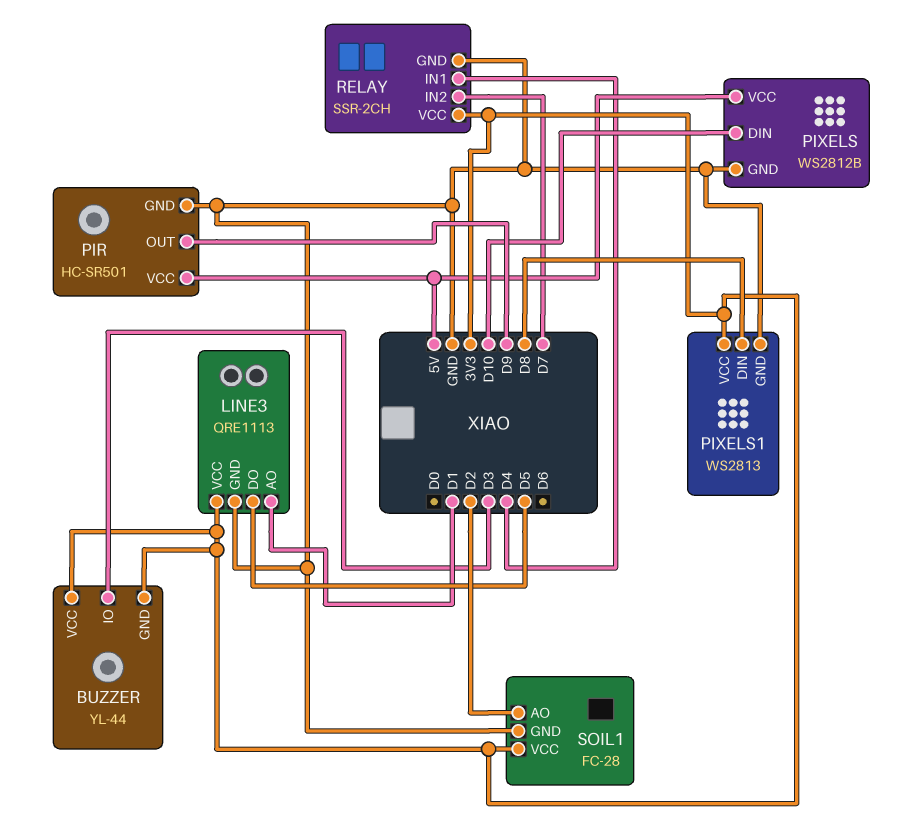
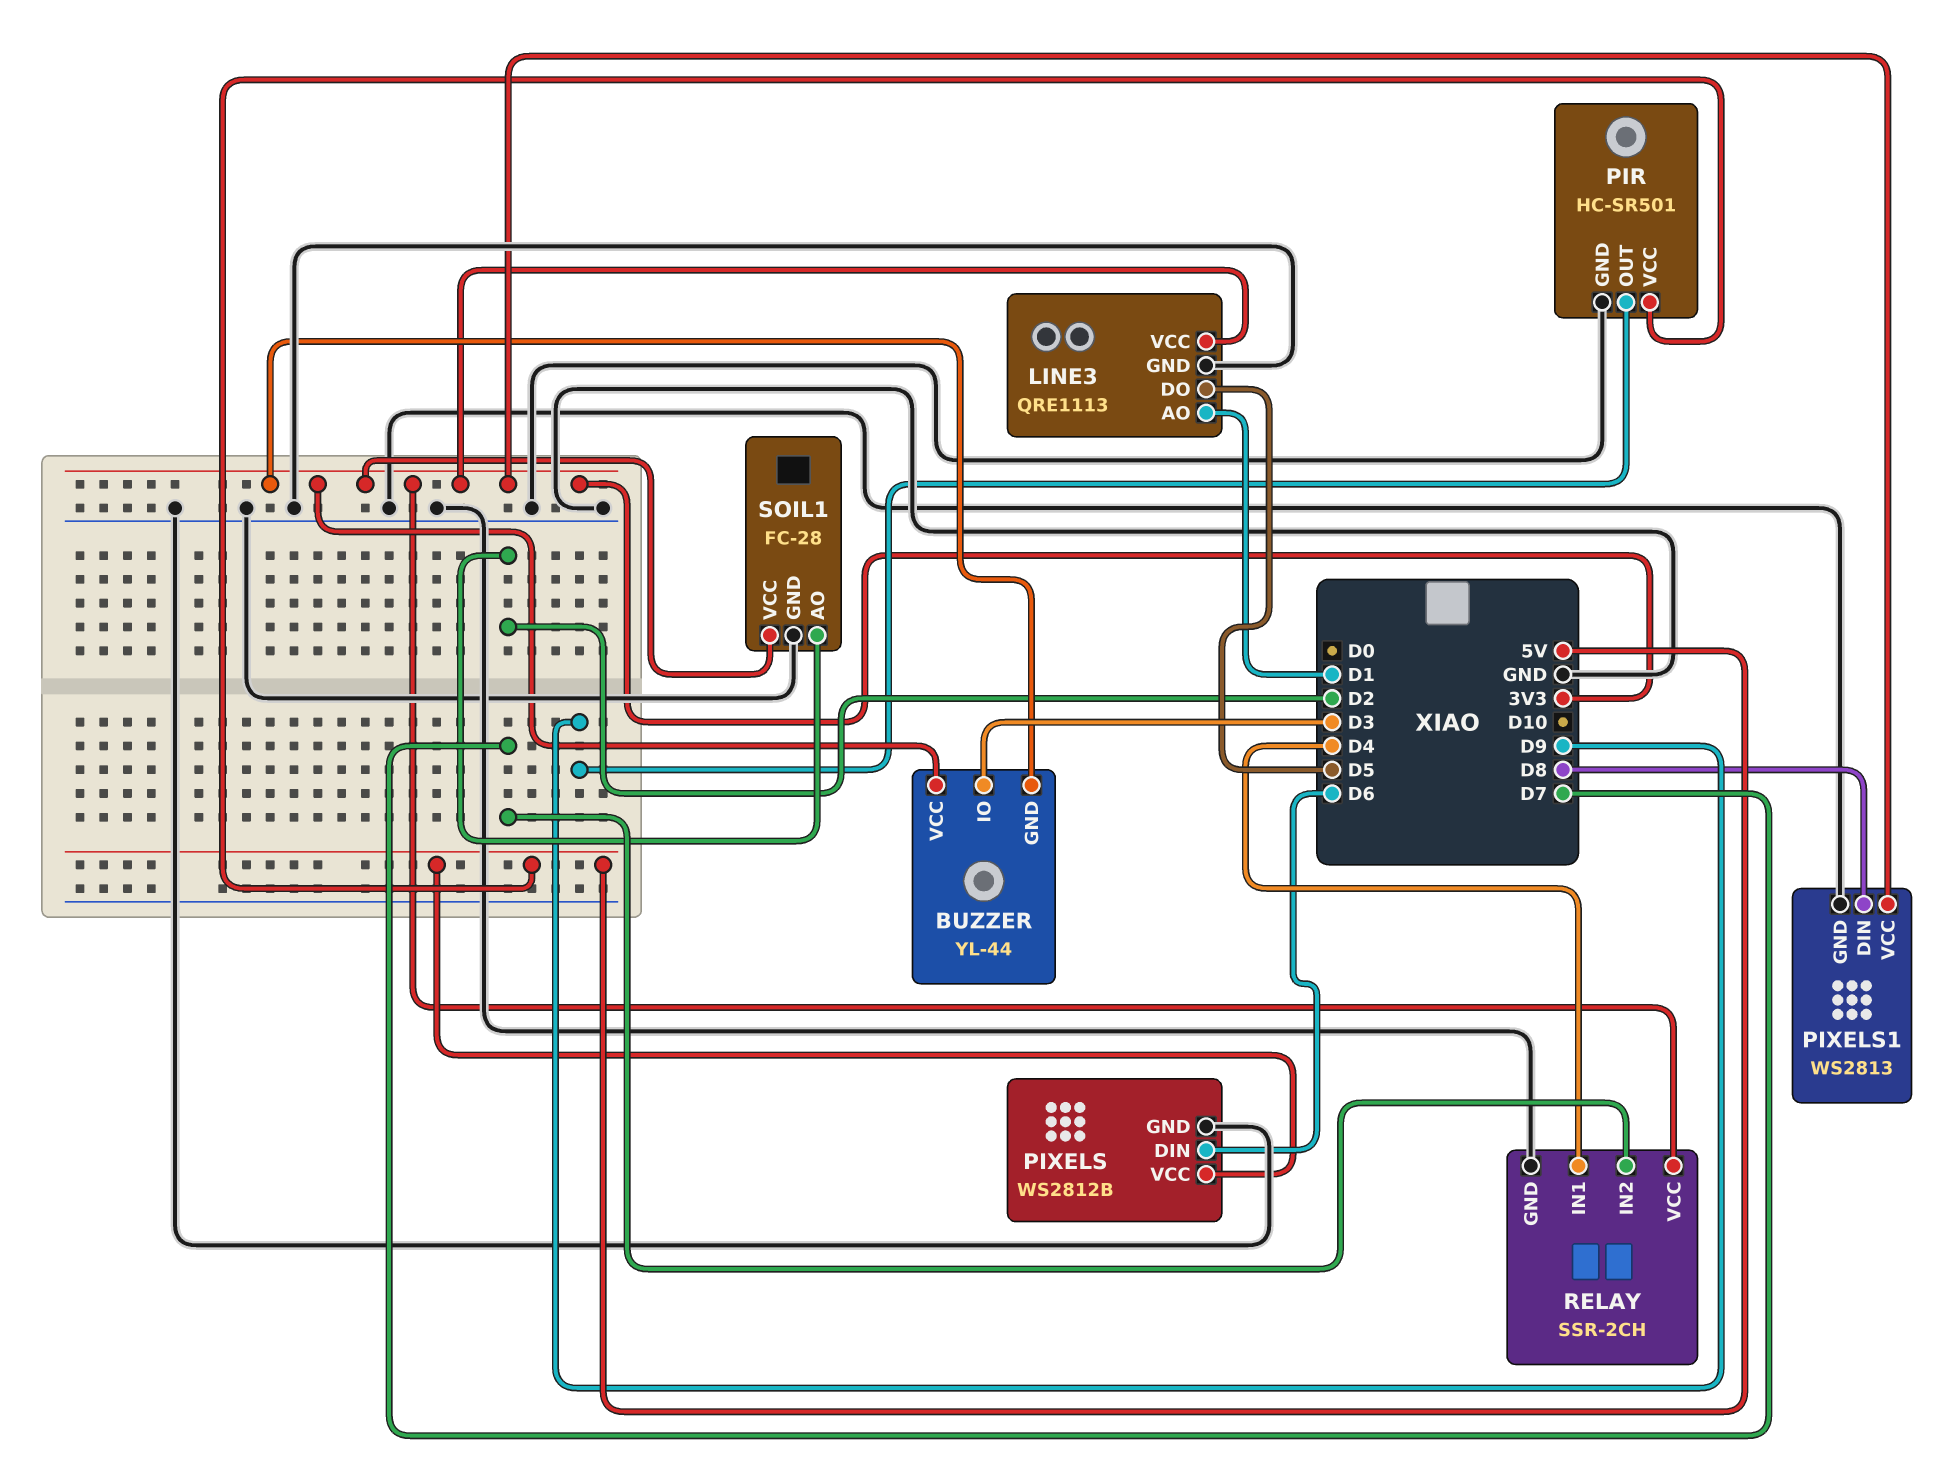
PIXELS pin DIN: D10 -> D6

